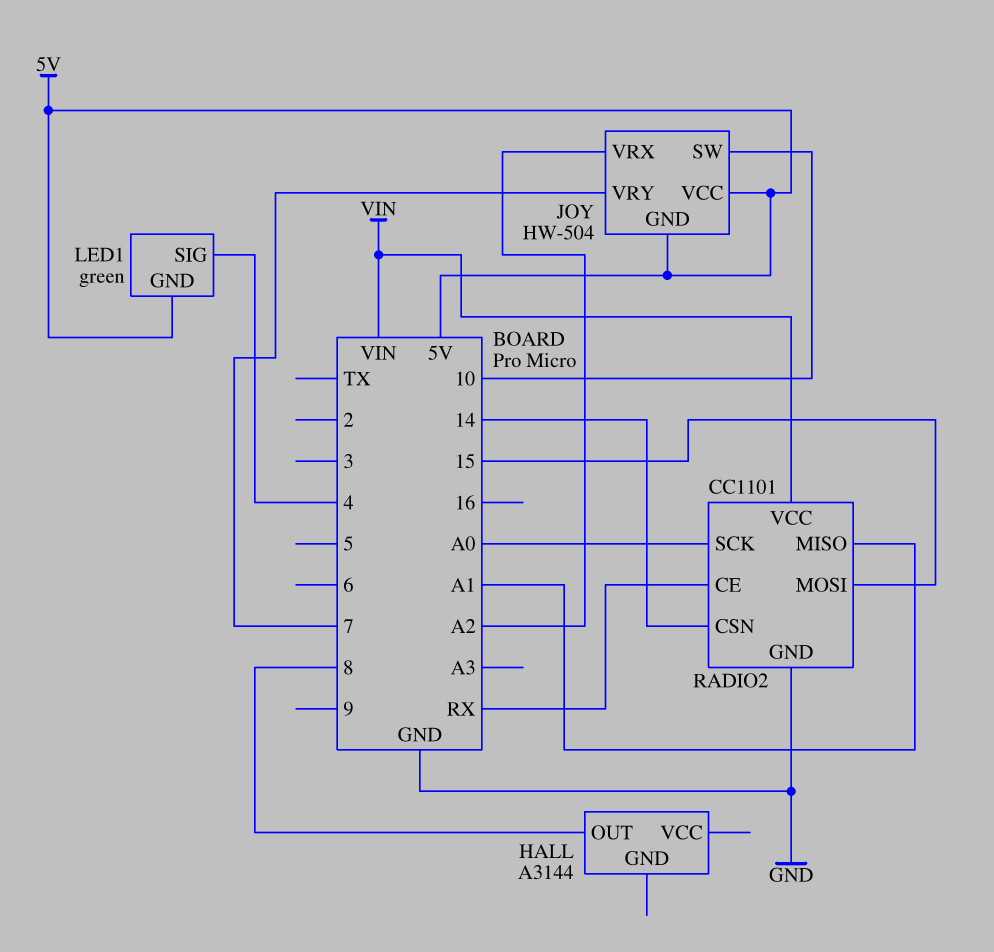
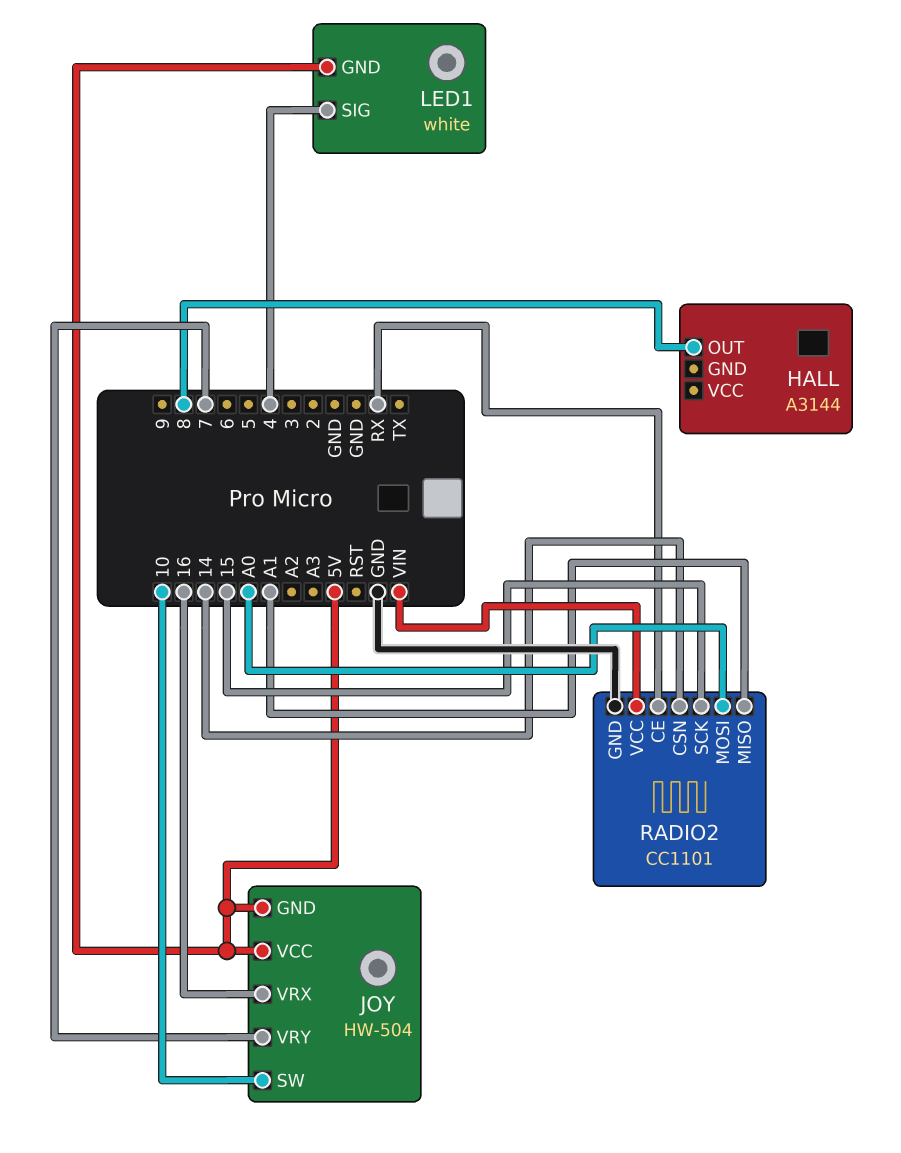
JOY pin VRX: A2 -> 16
LED1: green -> white
RADIO2 pin MOSI: 15 -> A0
RADIO2 pin SCK: A0 -> 15

